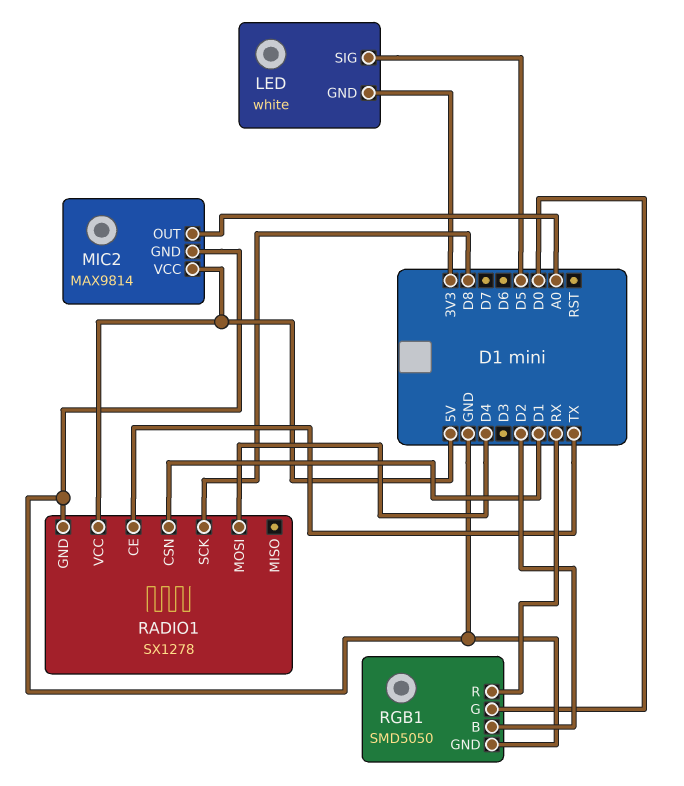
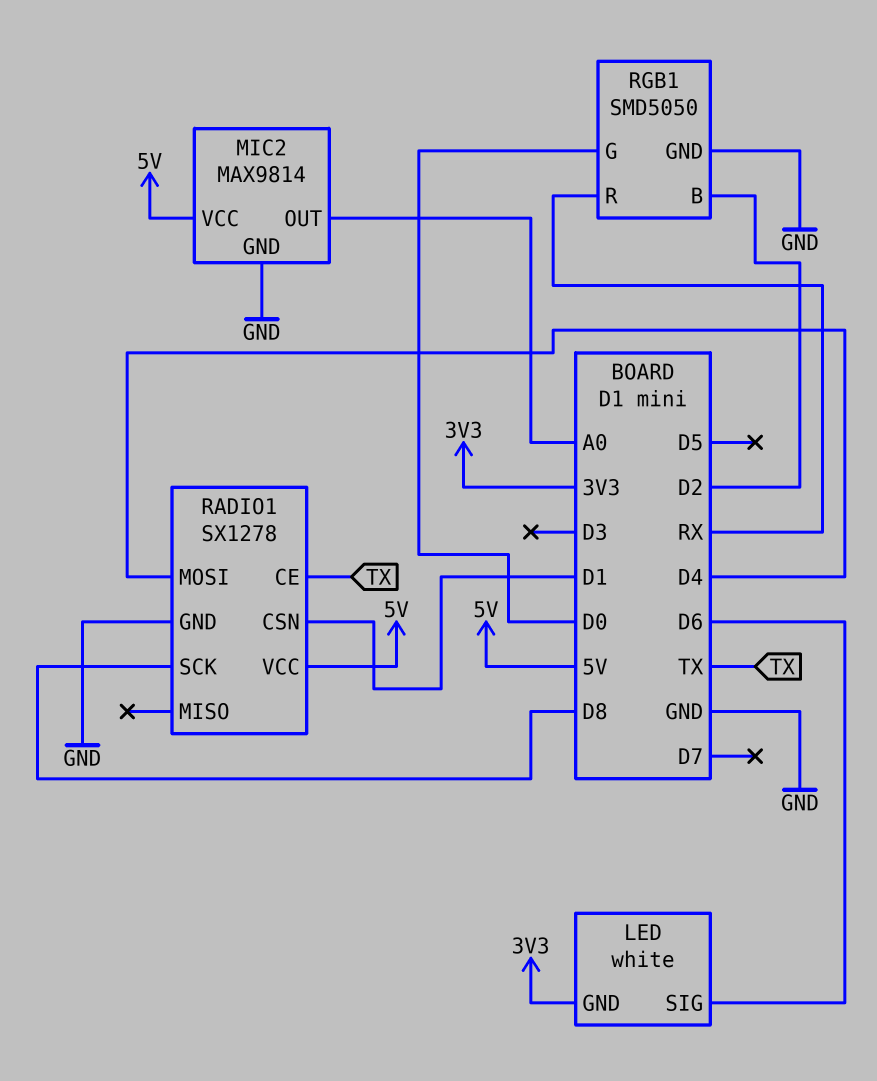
LED pin SIG: D5 -> D6

